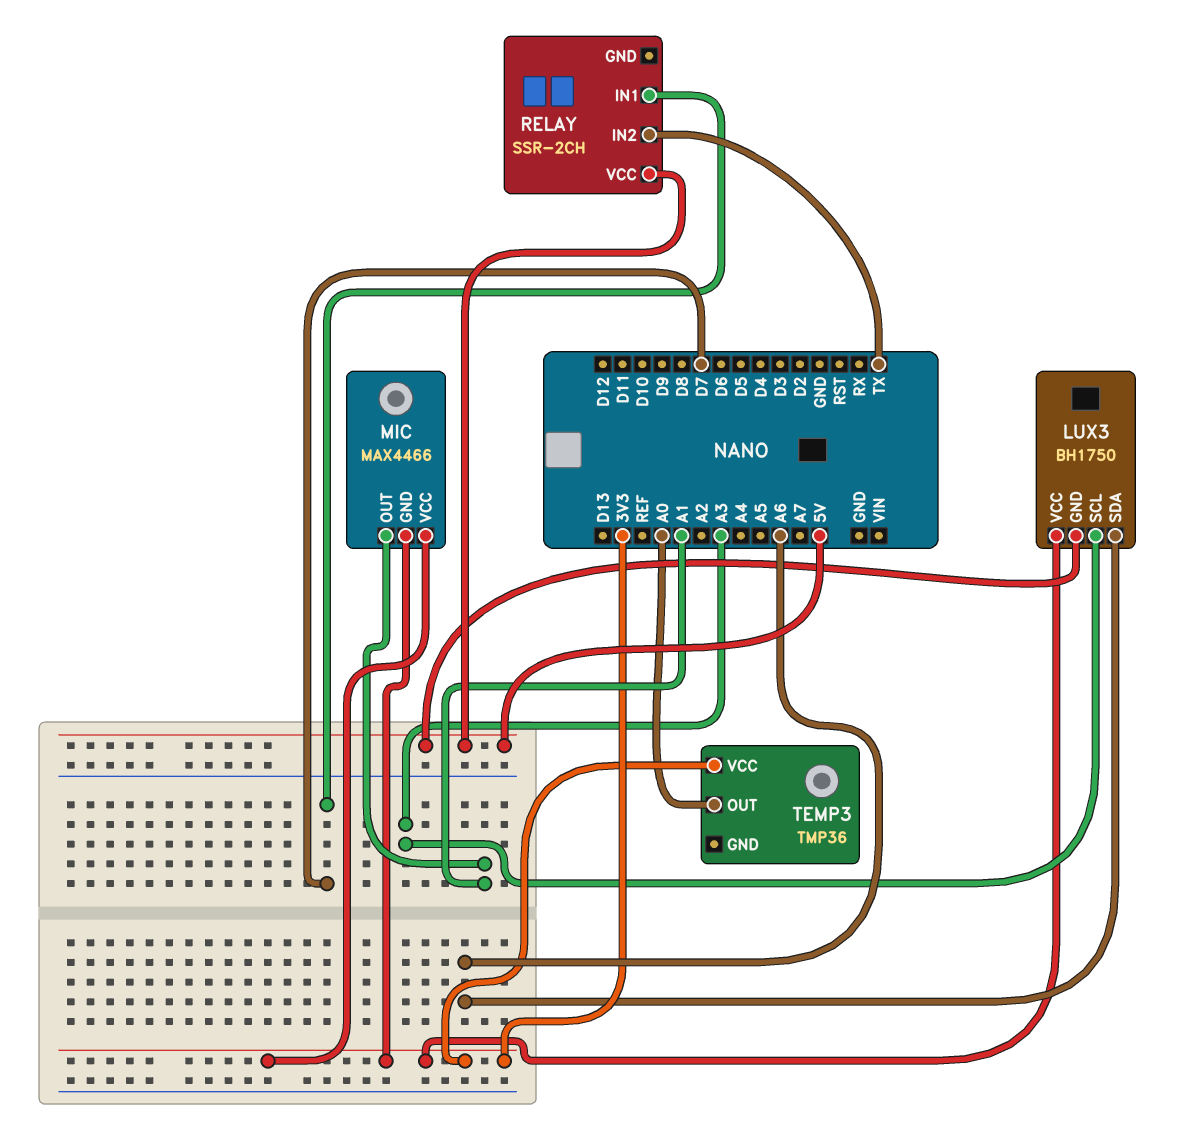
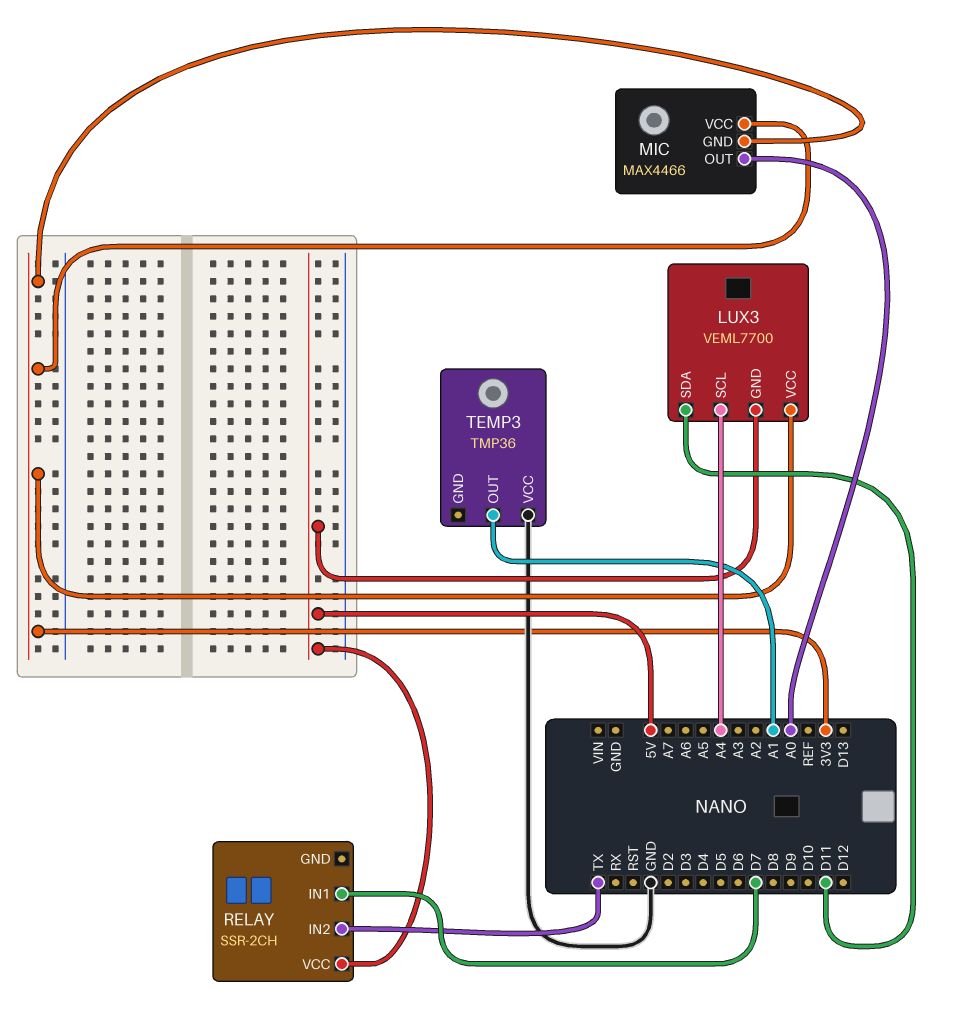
LUX3: BH1750 -> VEML7700
LUX3 pin SCL: A3 -> A4
LUX3 pin SDA: A6 -> D11
MIC pin OUT: A1 -> A0
TEMP3 pin OUT: A0 -> A1
TEMP3 pin VCC: 3V3 -> GND

